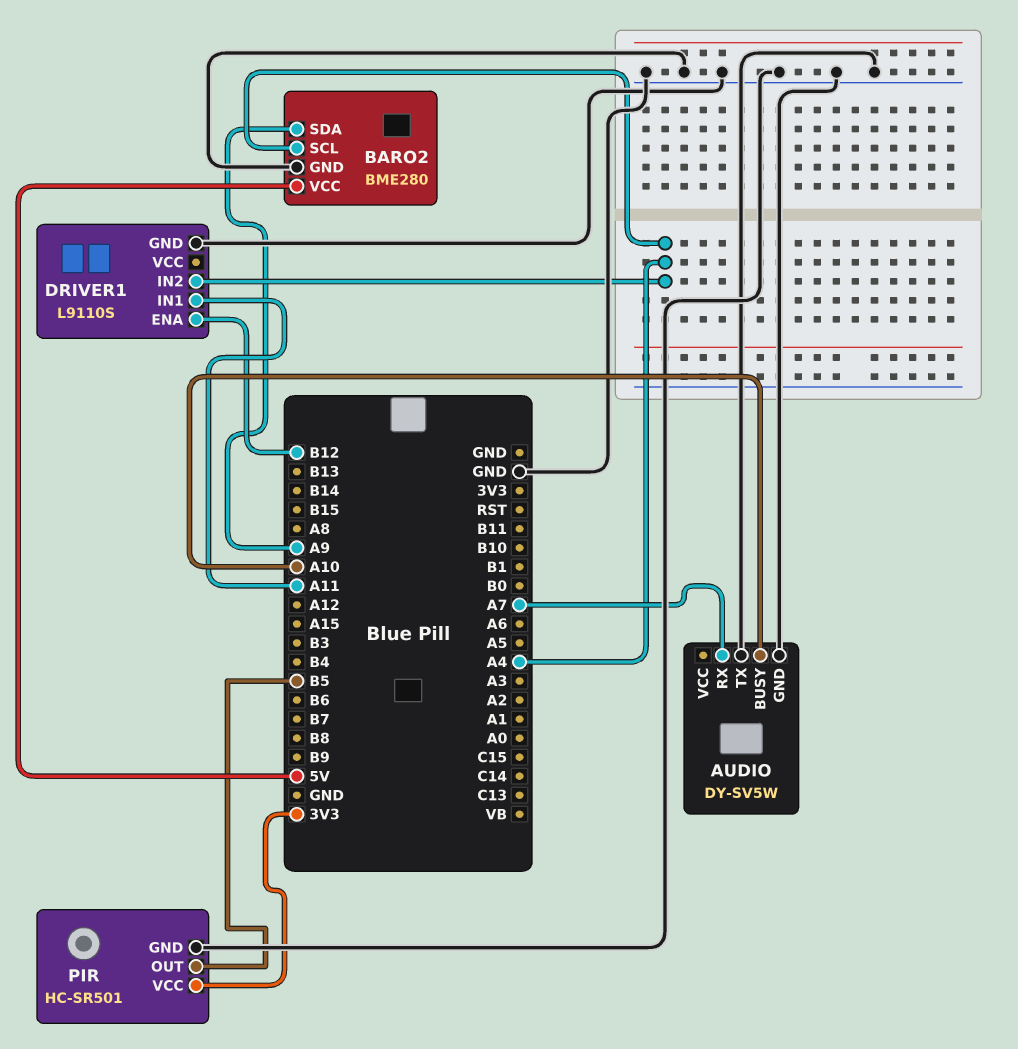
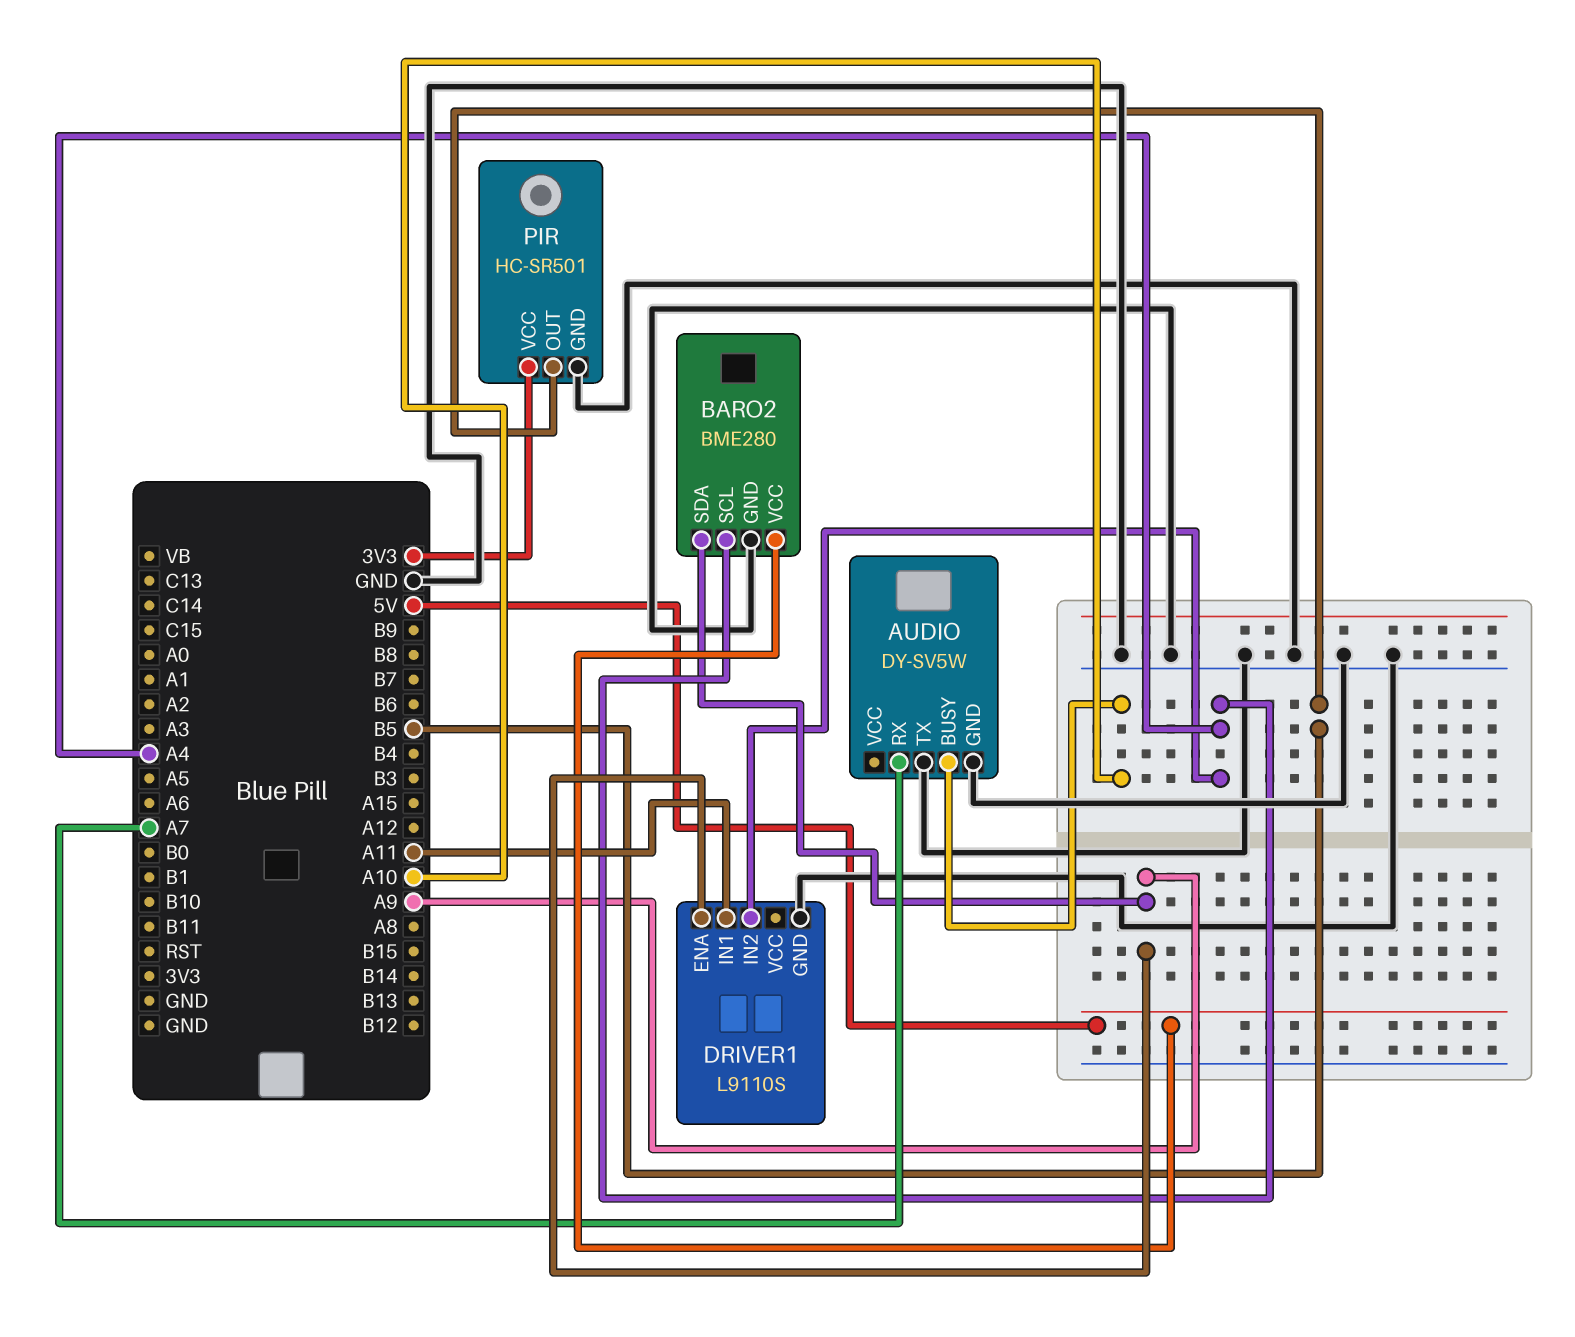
DRIVER1 pin ENA: B12 -> A9

